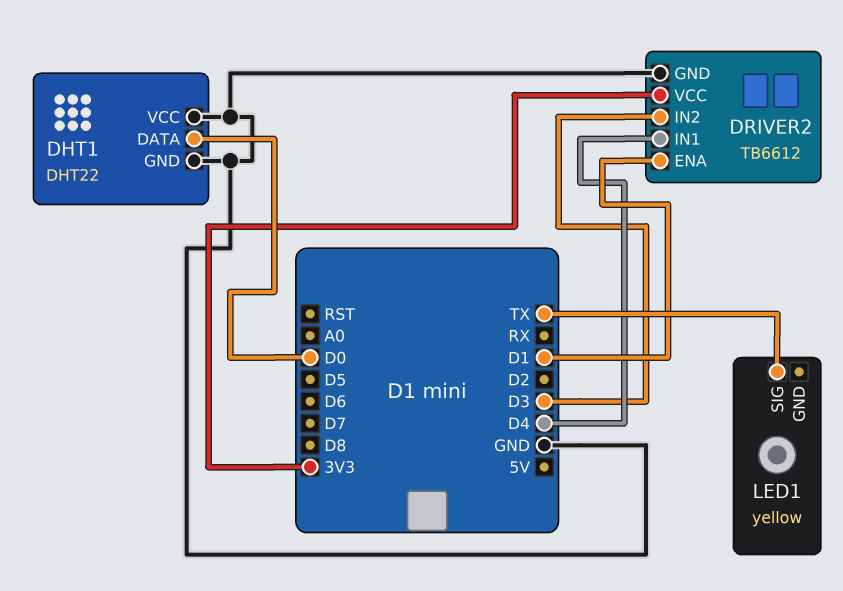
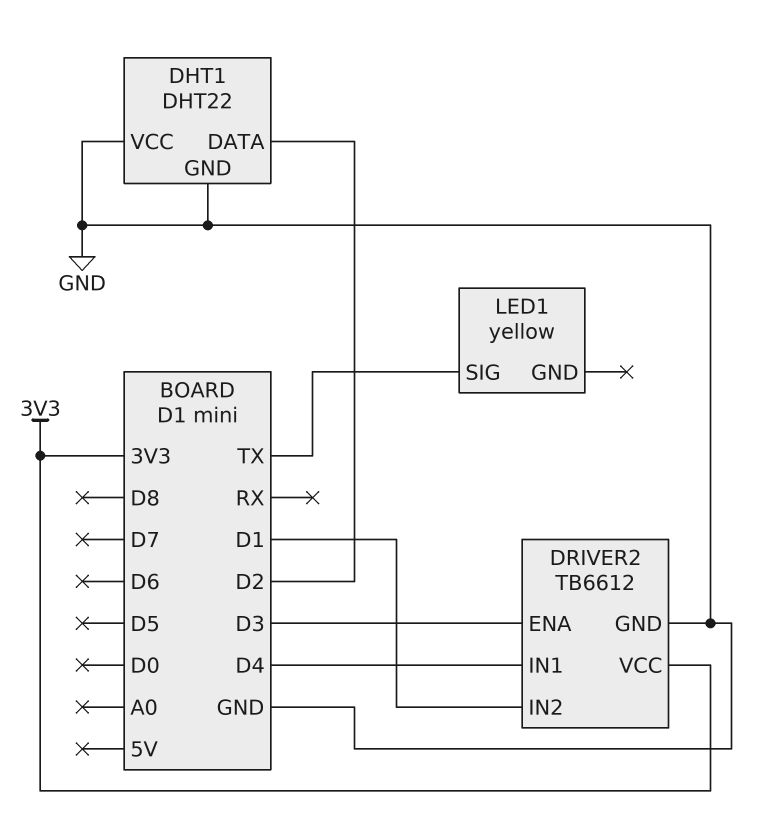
DHT1 pin DATA: D0 -> D2
DRIVER2 pin ENA: D1 -> D3
DRIVER2 pin IN2: D3 -> D1

